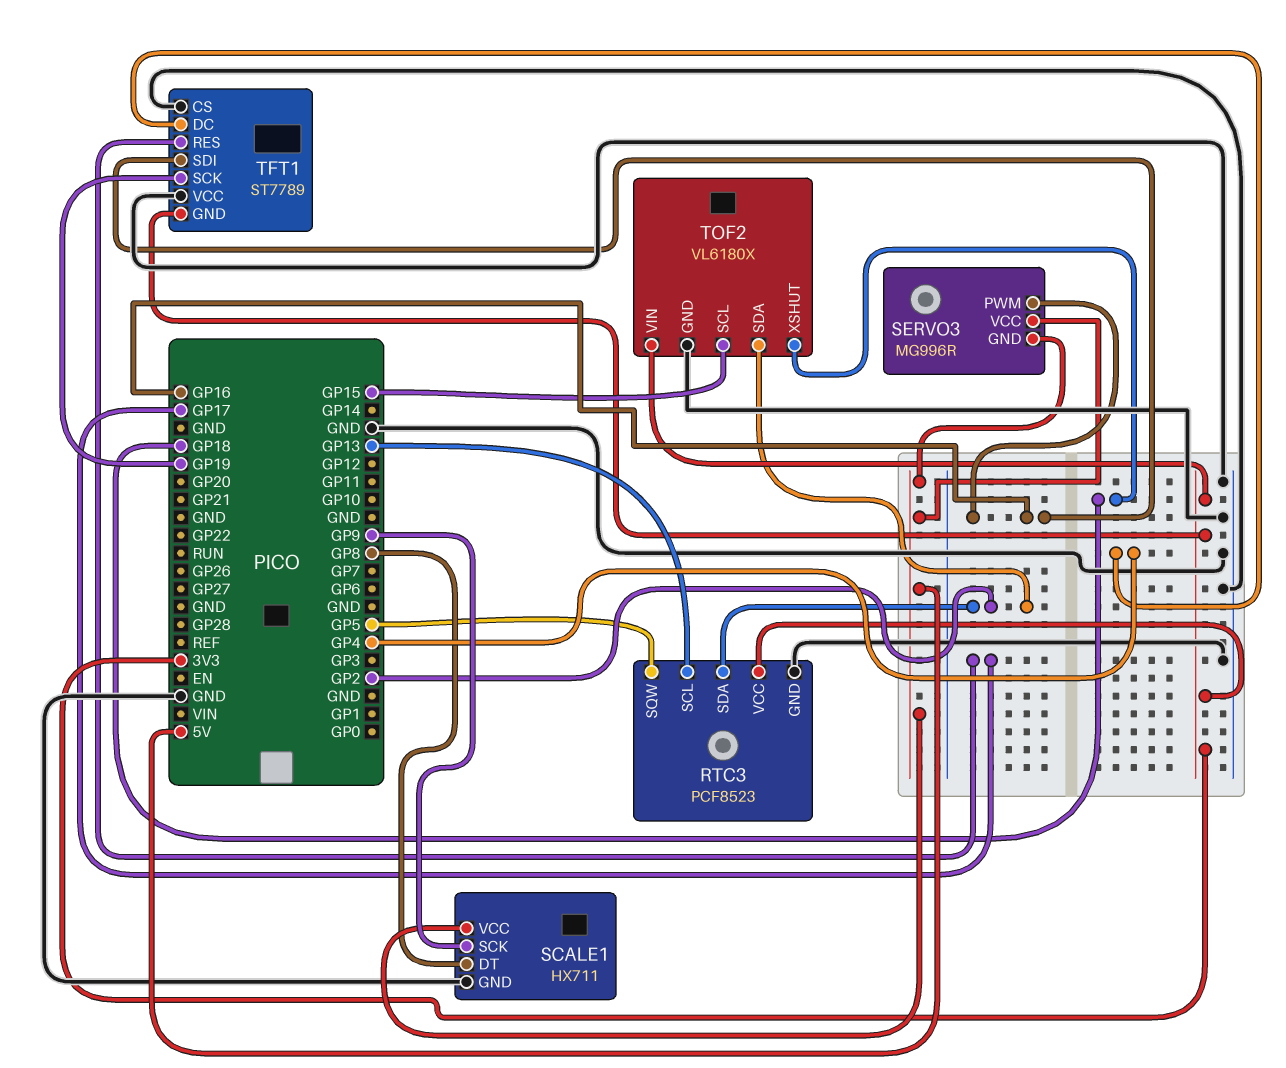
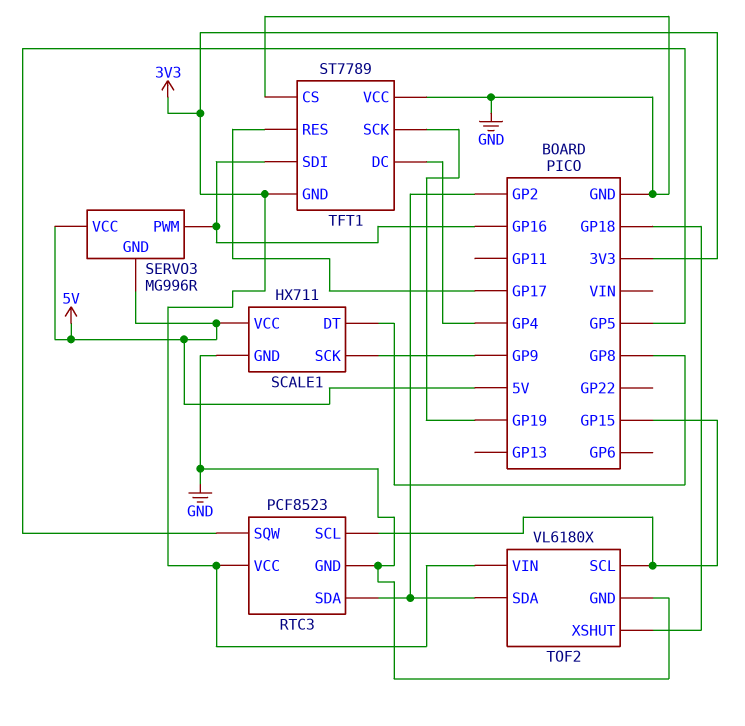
RTC3 pin SCL: GP13 -> GP15

